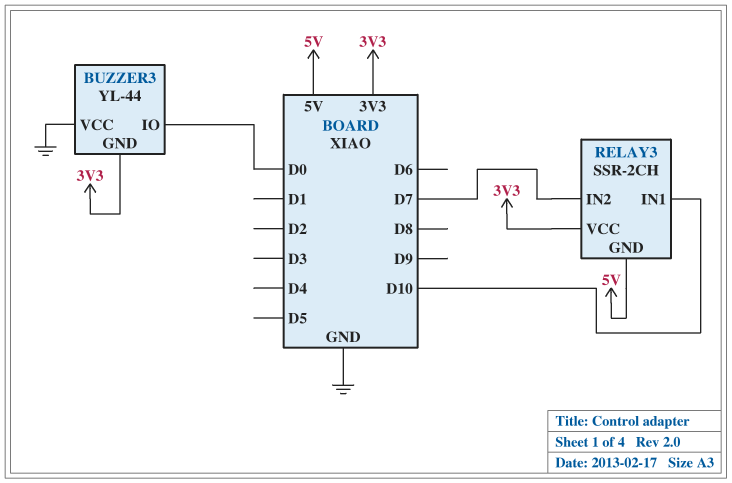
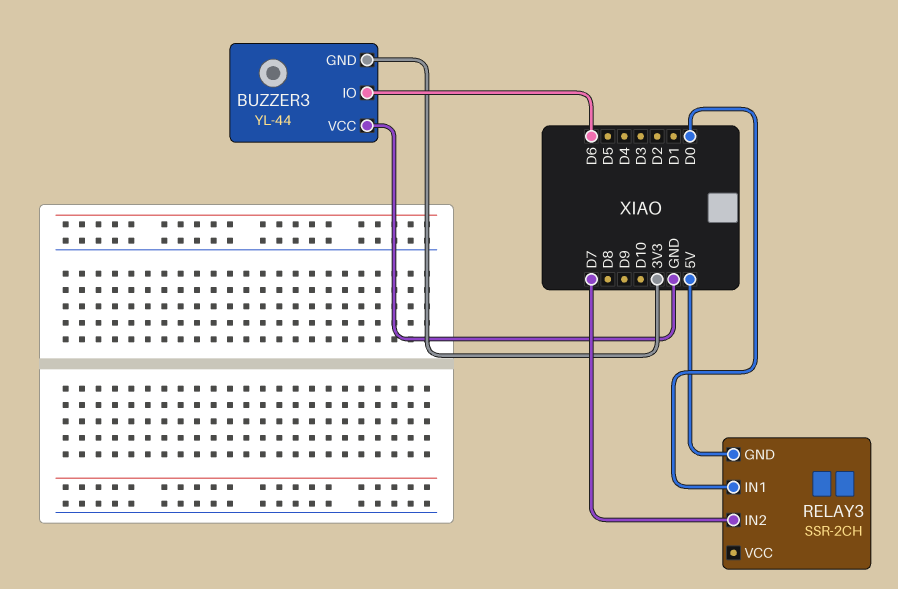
BUZZER3 pin IO: D0 -> D6
RELAY3 pin IN1: D10 -> D0
RELAY3 pin VCC: 3V3 -> none

